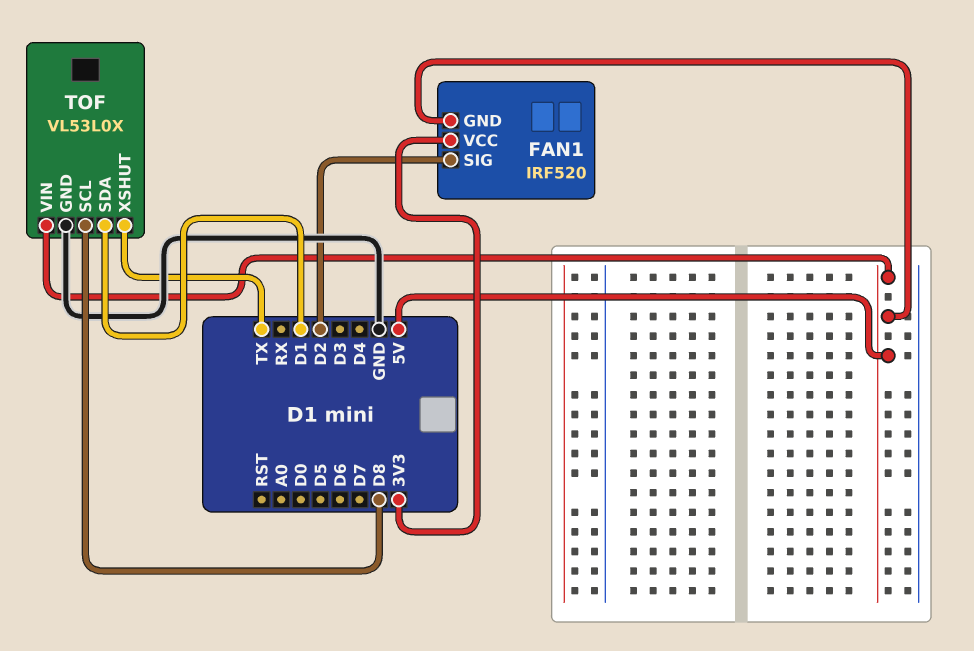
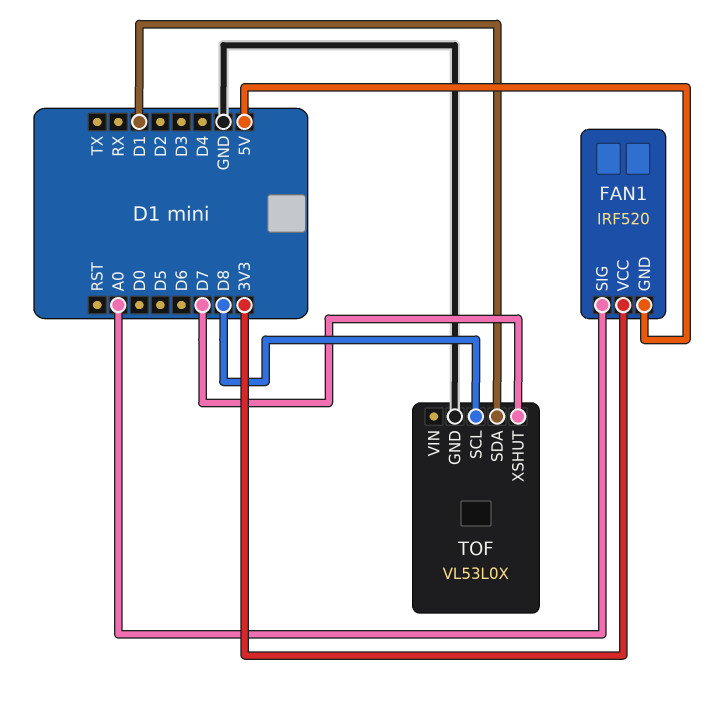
FAN1 pin SIG: D2 -> A0
TOF pin VIN: 5V -> none
TOF pin XSHUT: TX -> D7

